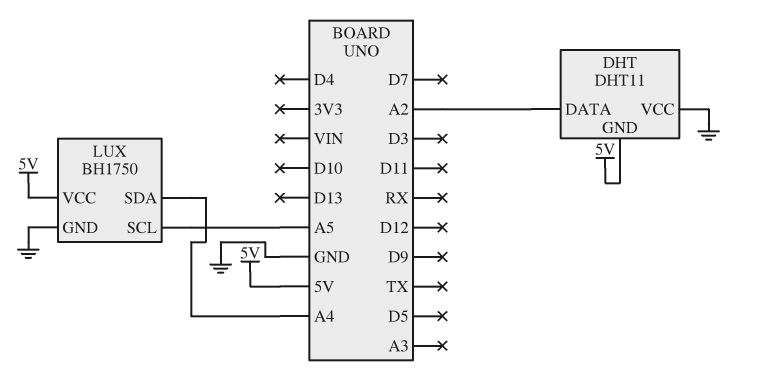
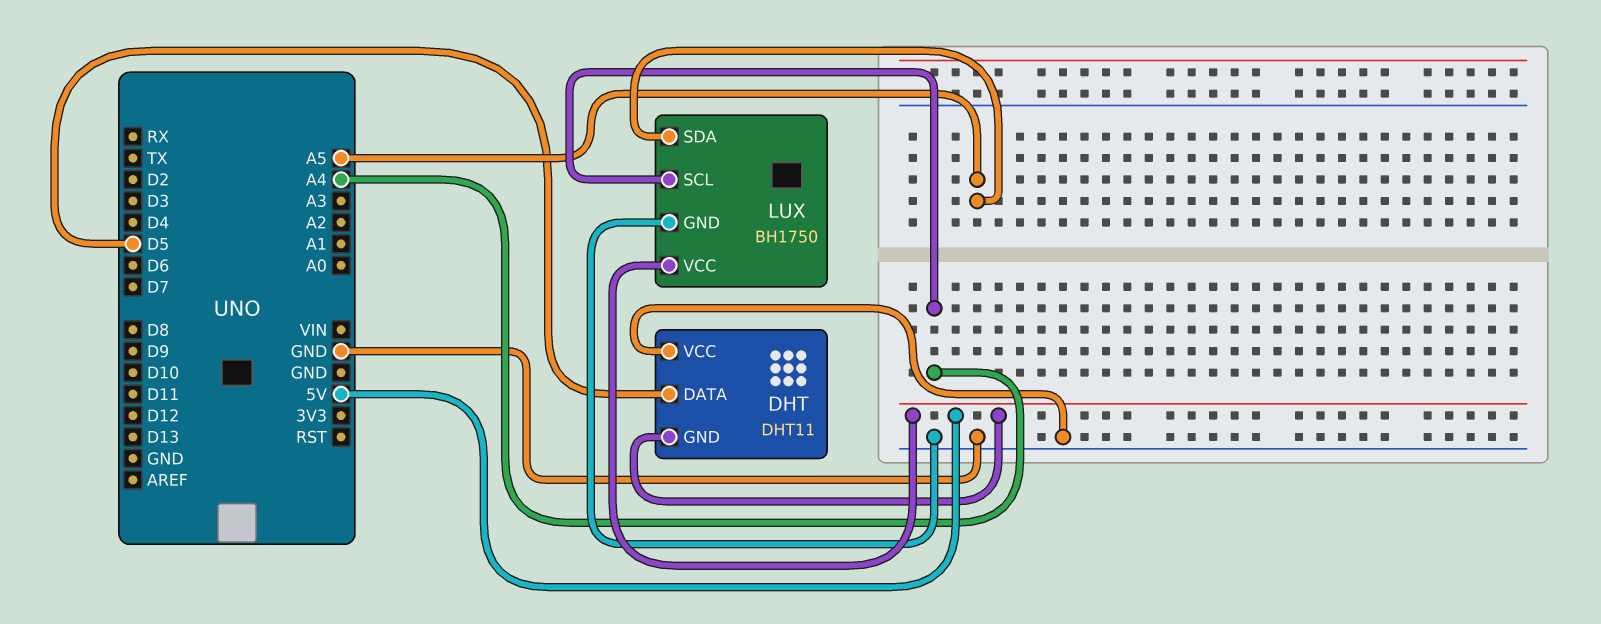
DHT pin DATA: A2 -> D5
LUX pin SCL: A5 -> A4
LUX pin SDA: A4 -> A5

